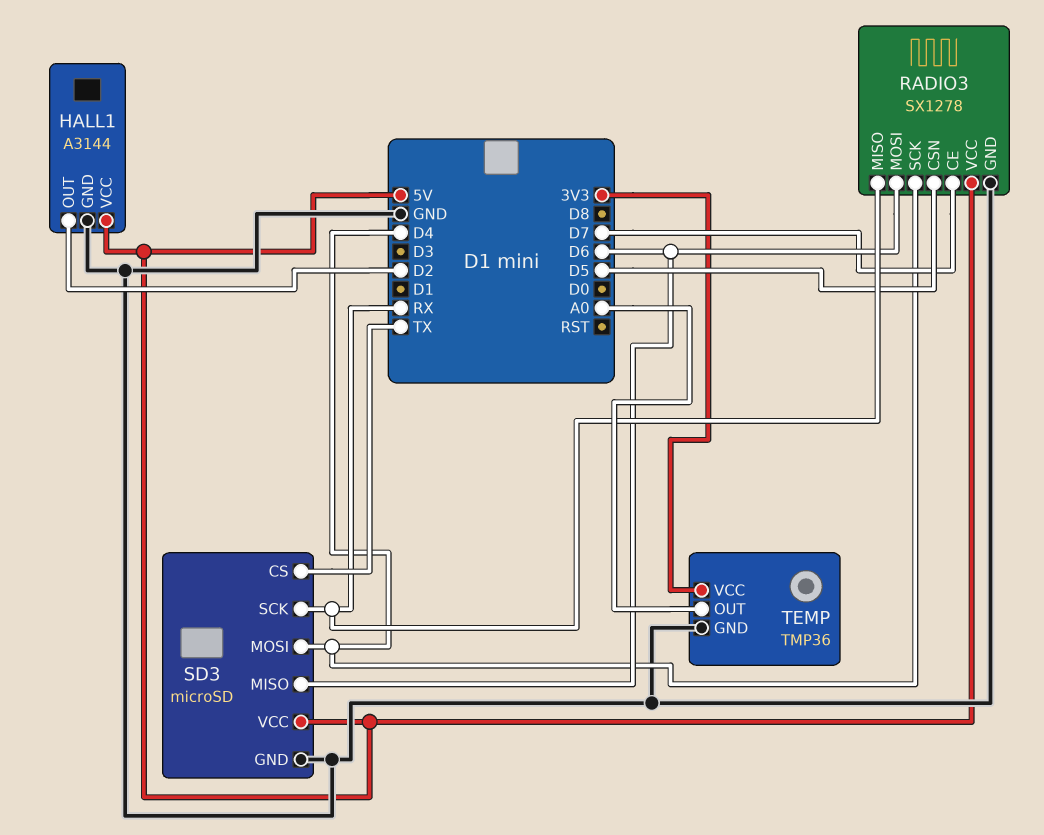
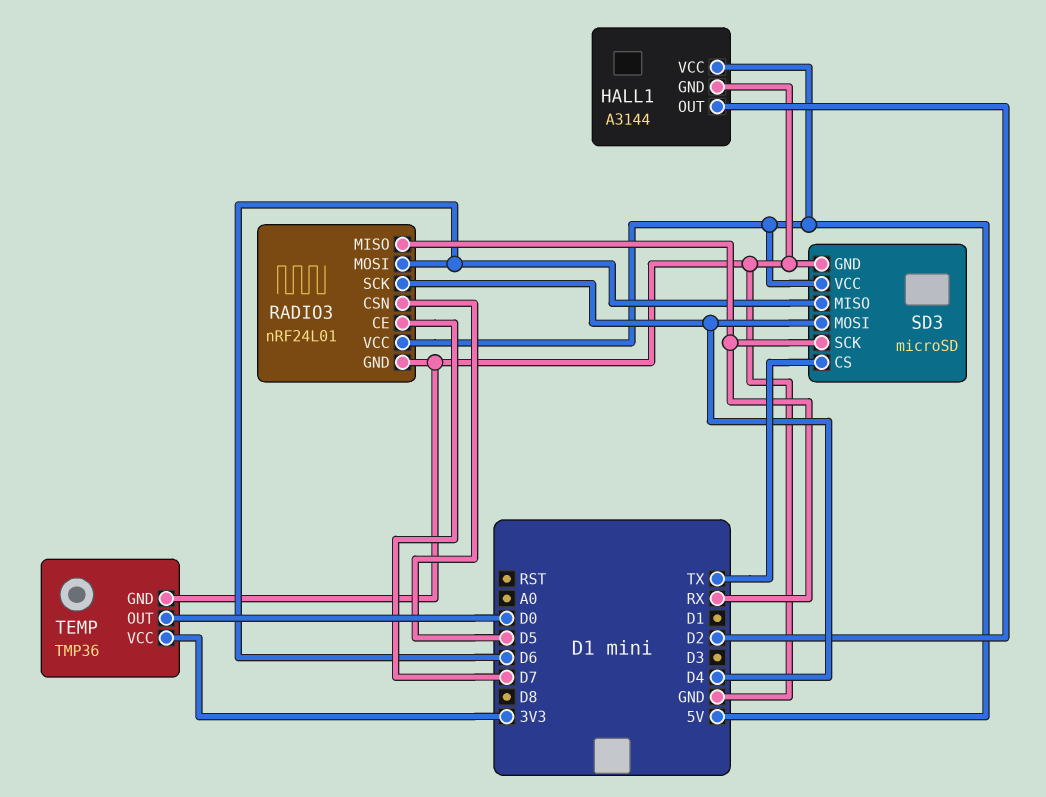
RADIO3: SX1278 -> nRF24L01
TEMP pin OUT: A0 -> D0

